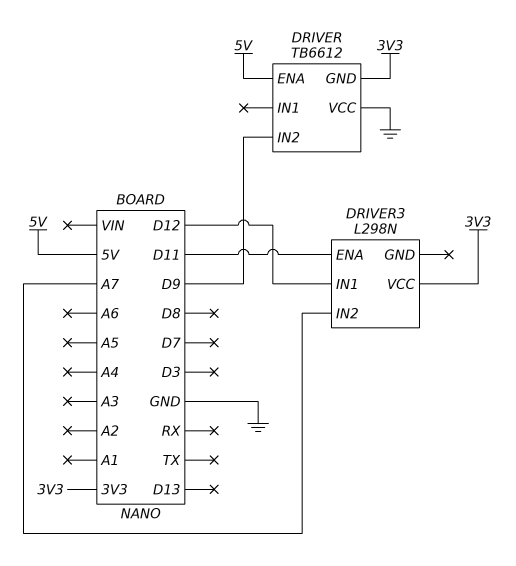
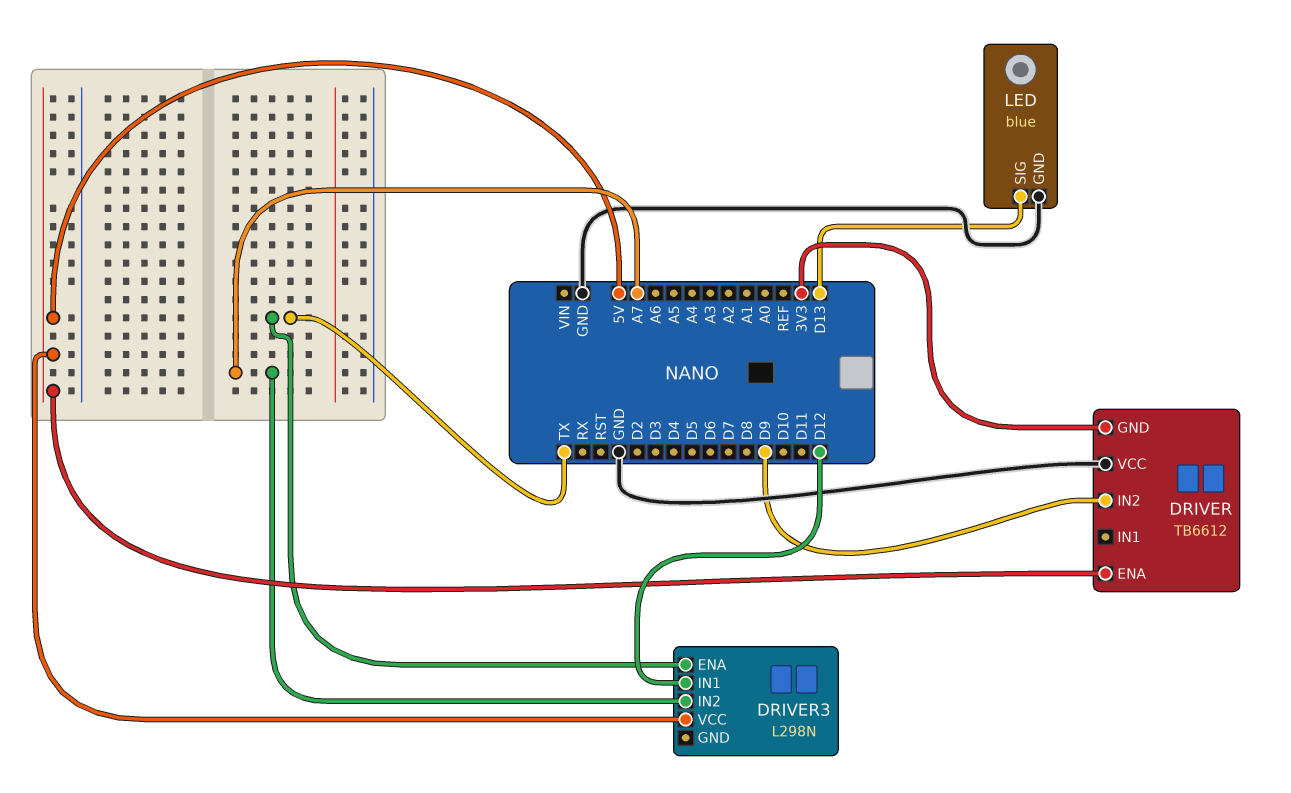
DRIVER3 pin ENA: D11 -> TX
DRIVER3 pin VCC: 3V3 -> 5V
LED: none -> blue
LED pin GND: none -> GND
LED pin SIG: none -> D13

